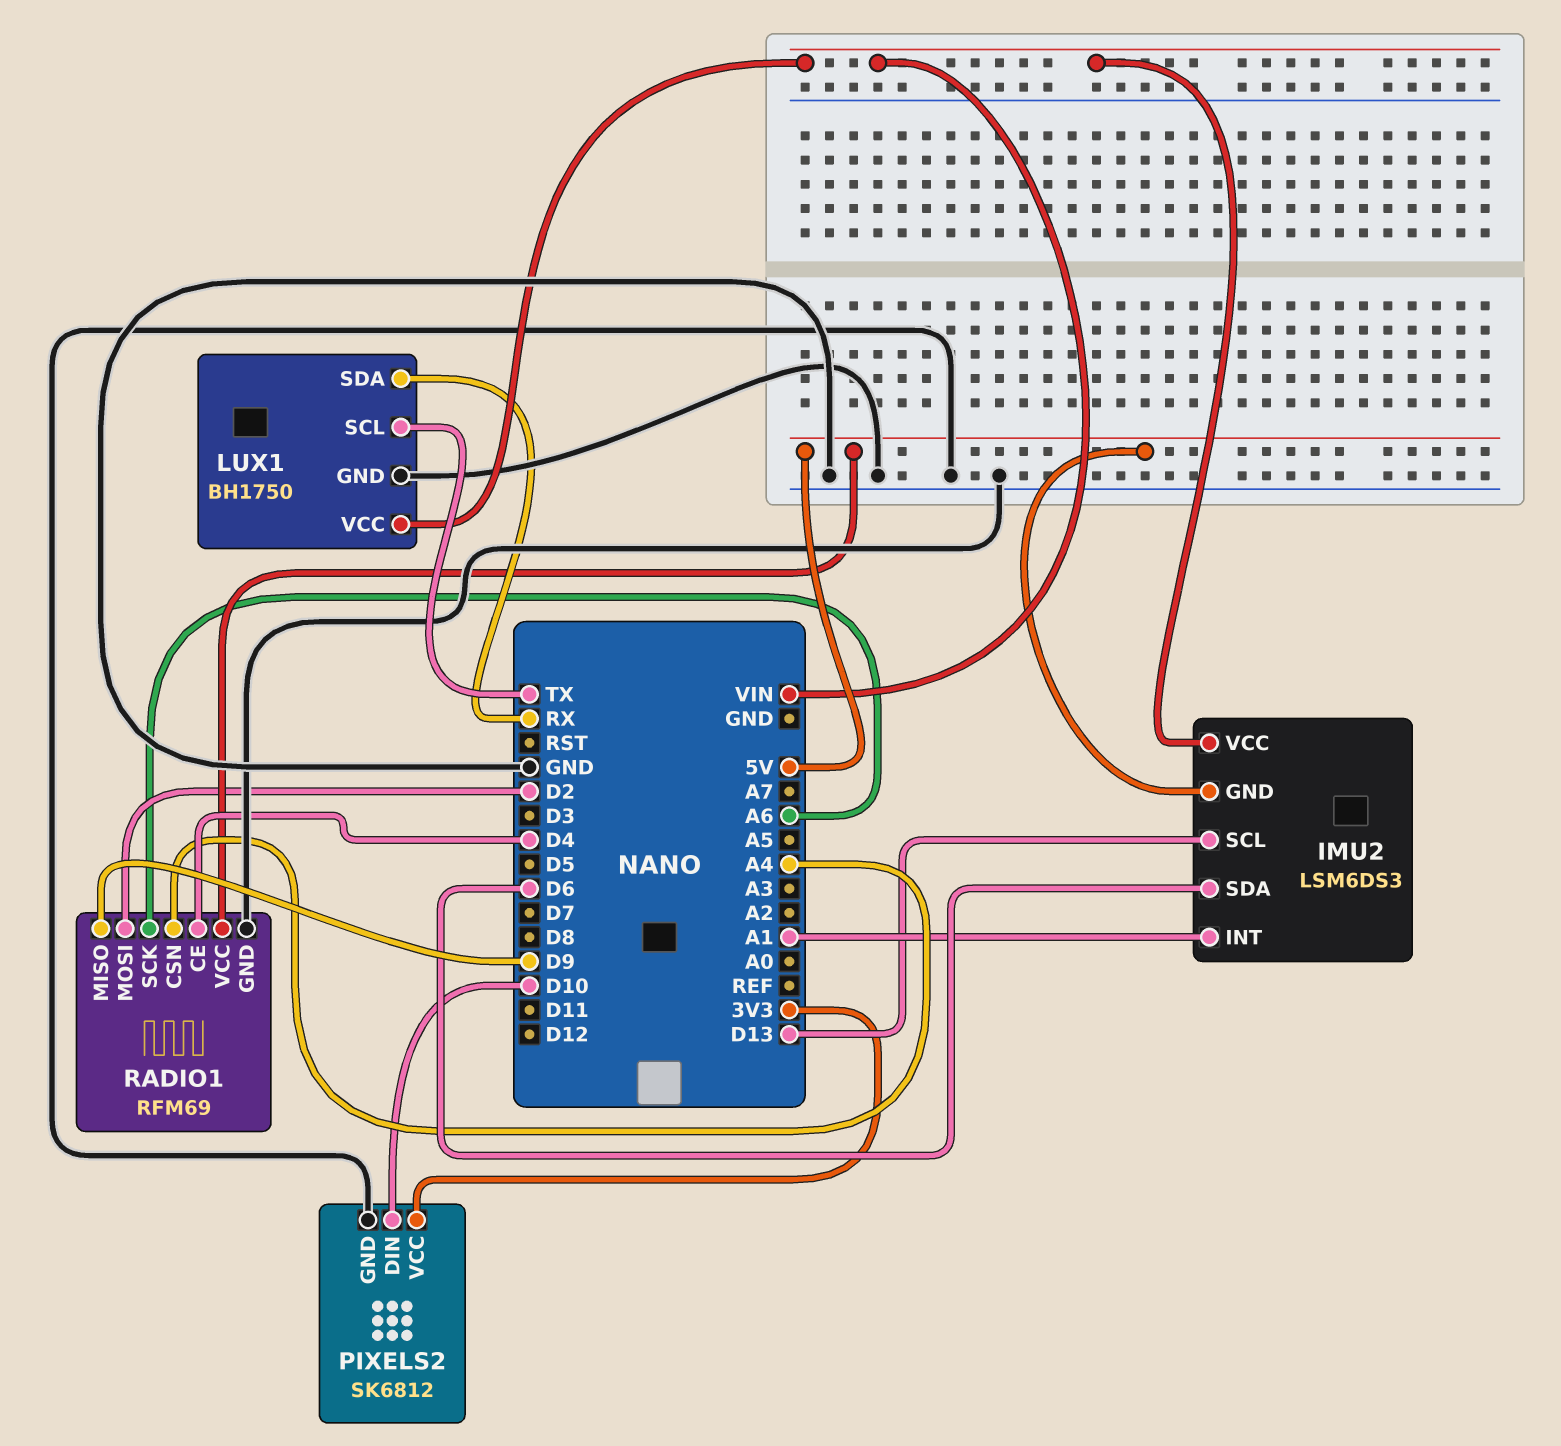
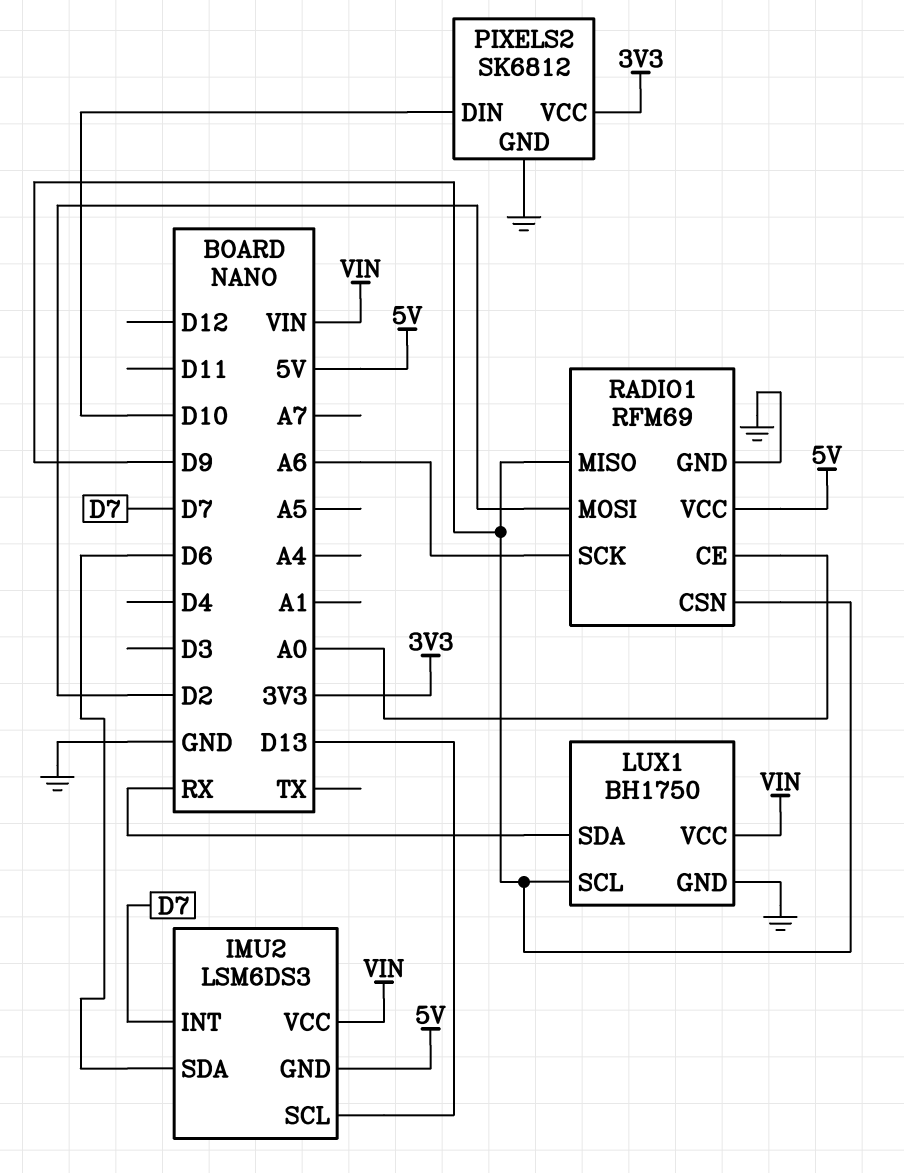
IMU2 pin INT: A1 -> D7
LUX1 pin SCL: TX -> D9
RADIO1 pin CE: D4 -> A0
RADIO1 pin CSN: A4 -> D9

